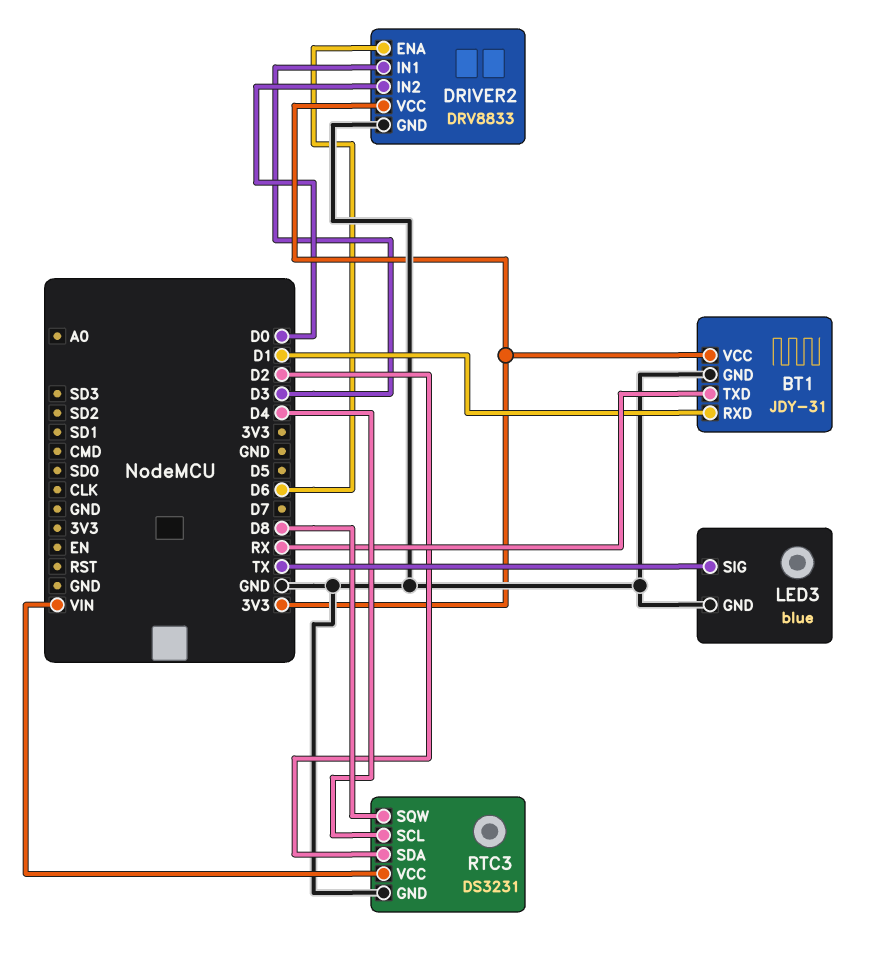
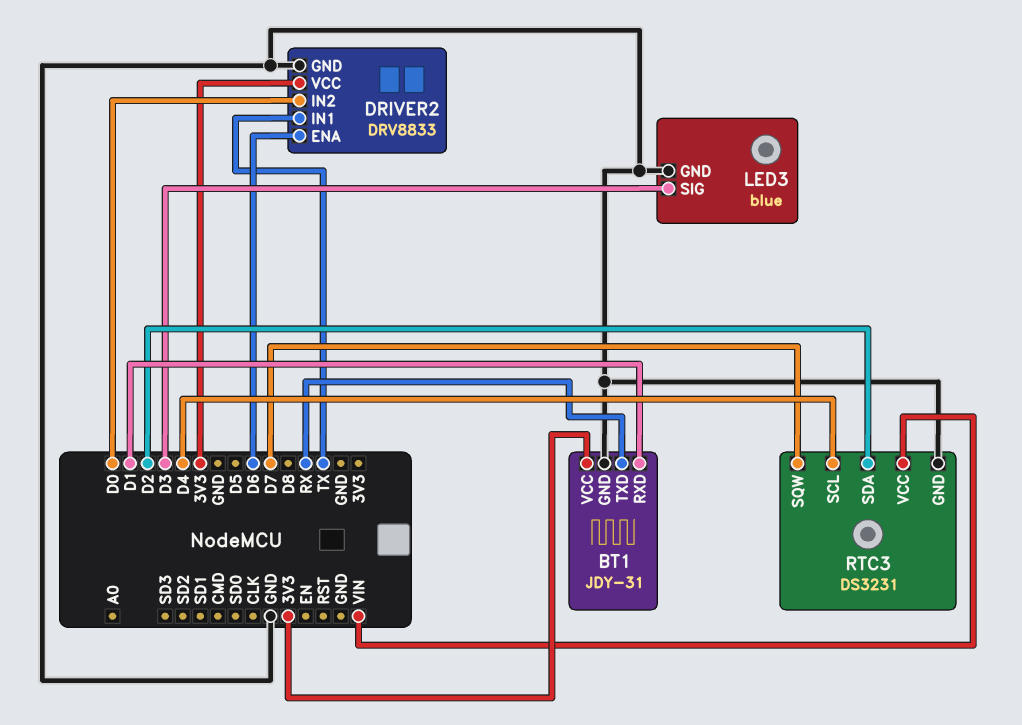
DRIVER2 pin IN1: D3 -> TX
LED3 pin SIG: TX -> D3
RTC3 pin SQW: D8 -> D7

